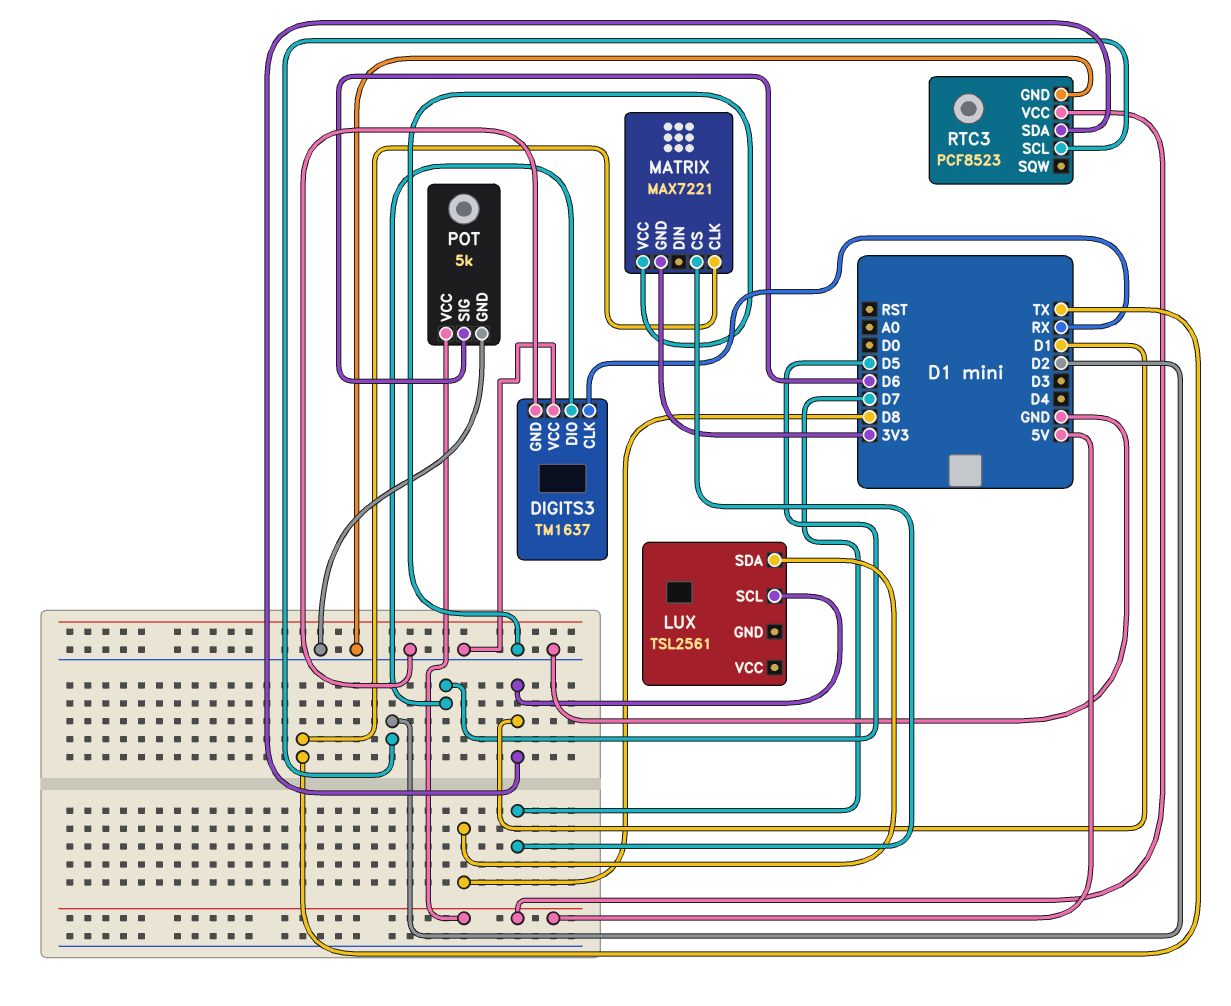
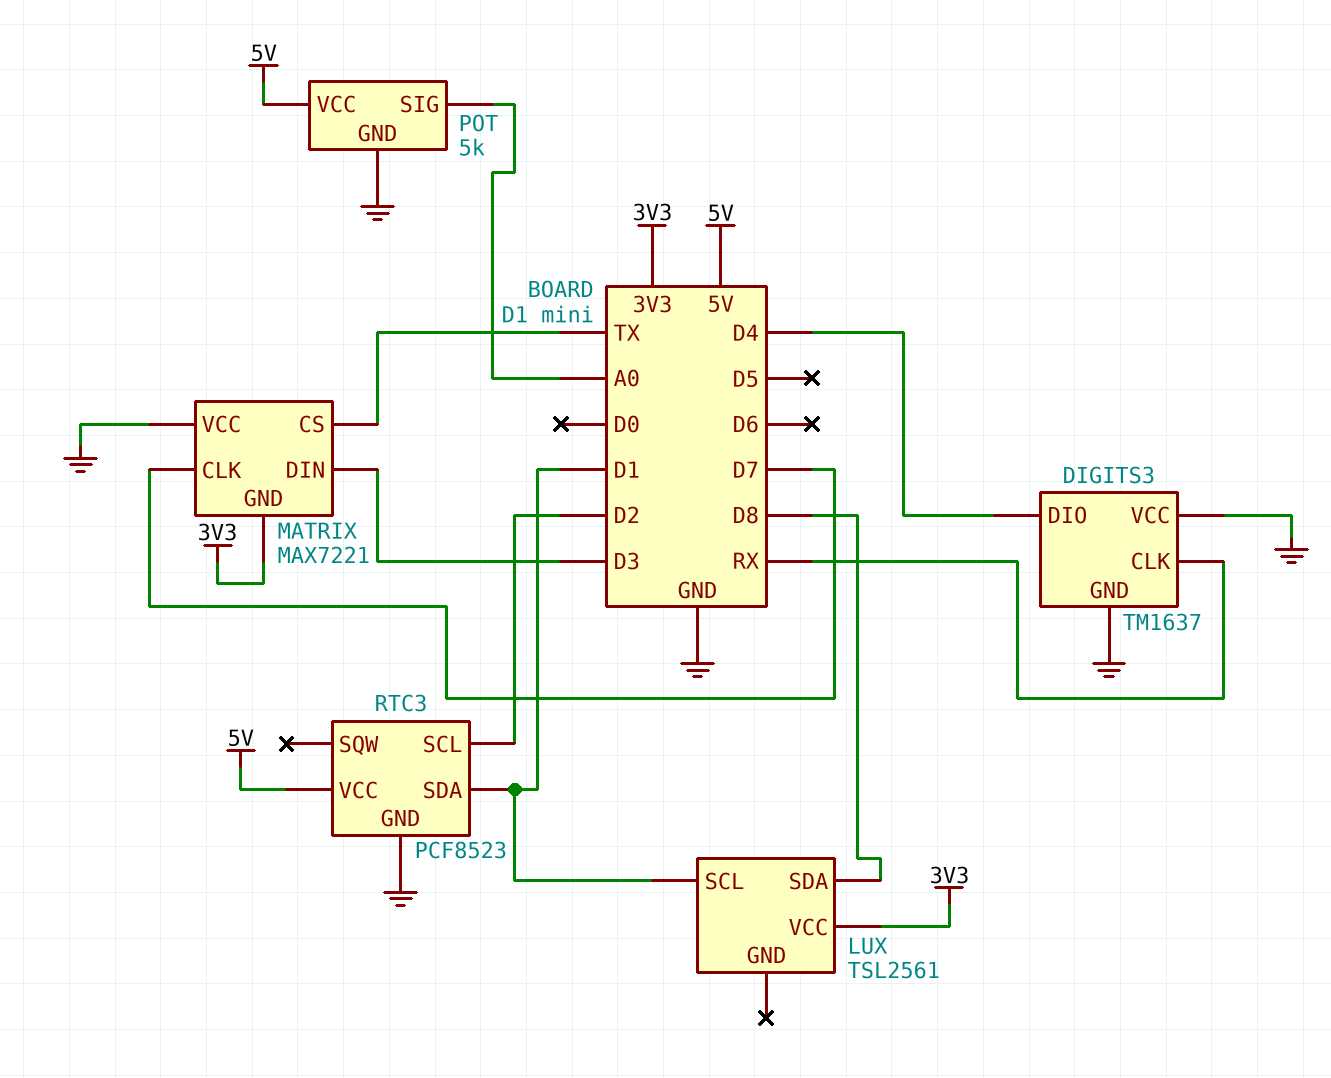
DIGITS3 pin DIO: D5 -> D4
LUX pin VCC: none -> 3V3
MATRIX pin CLK: TX -> D7
MATRIX pin CS: D7 -> TX
MATRIX pin DIN: none -> D3
POT pin SIG: D6 -> A0

